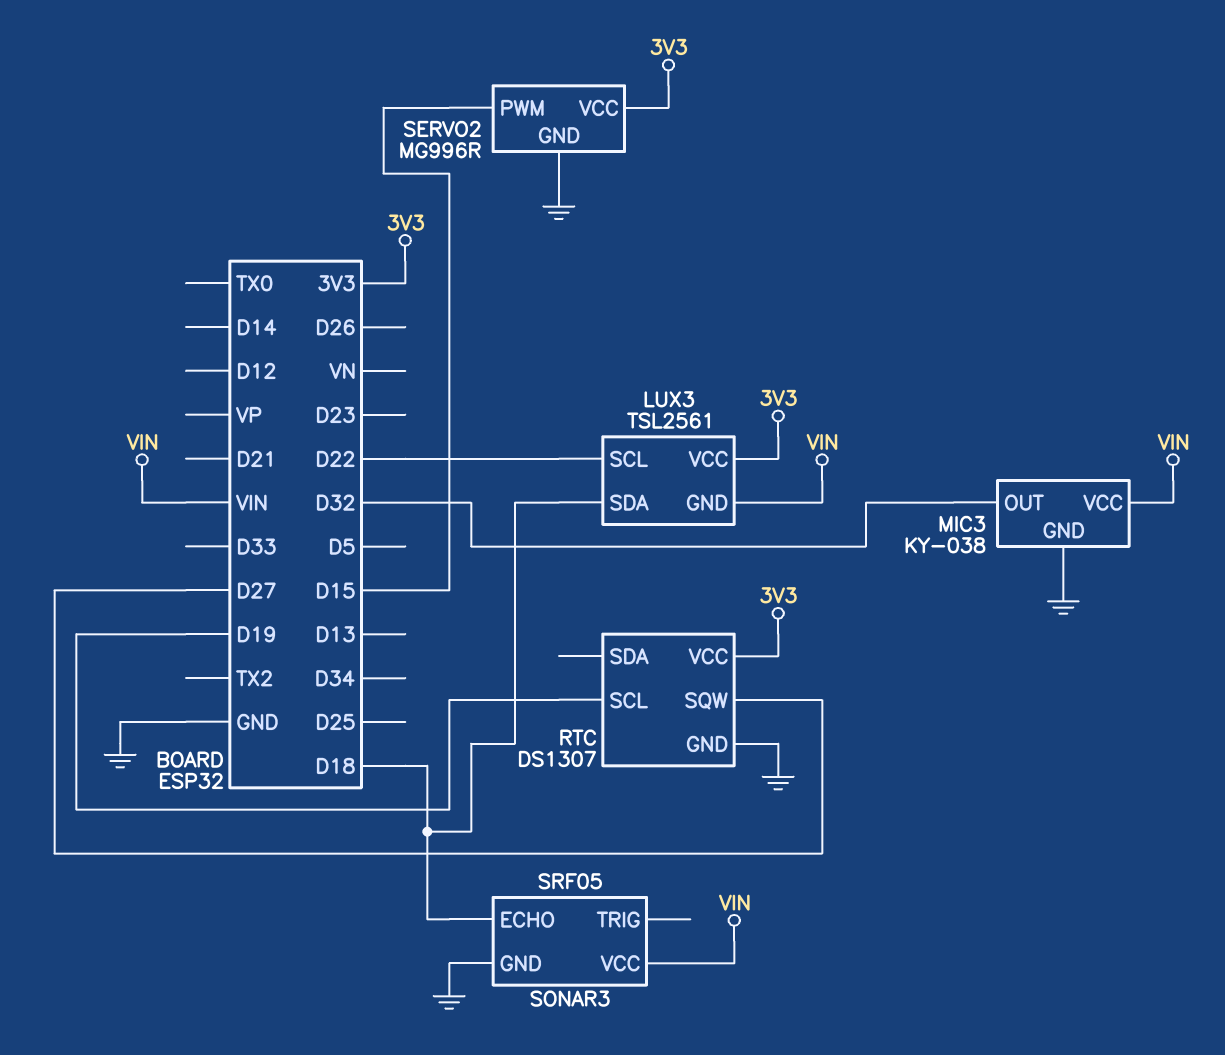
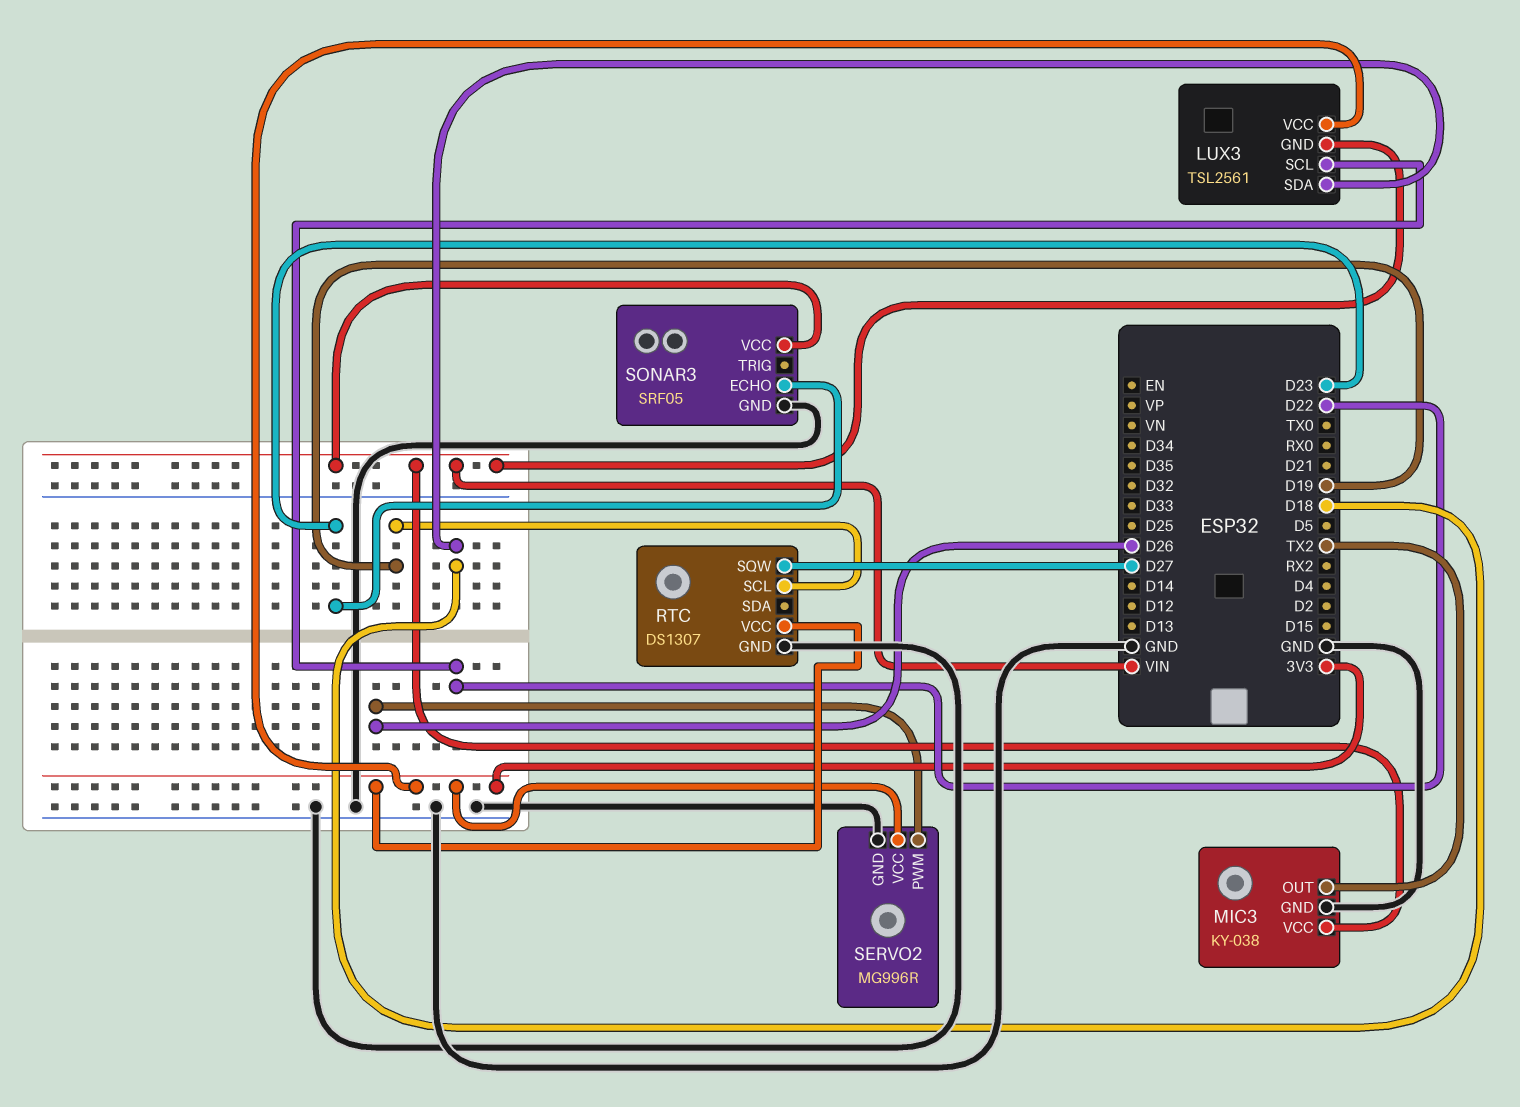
MIC3 pin OUT: D32 -> TX2
SERVO2 pin PWM: D15 -> D26
SONAR3 pin ECHO: D18 -> D23

